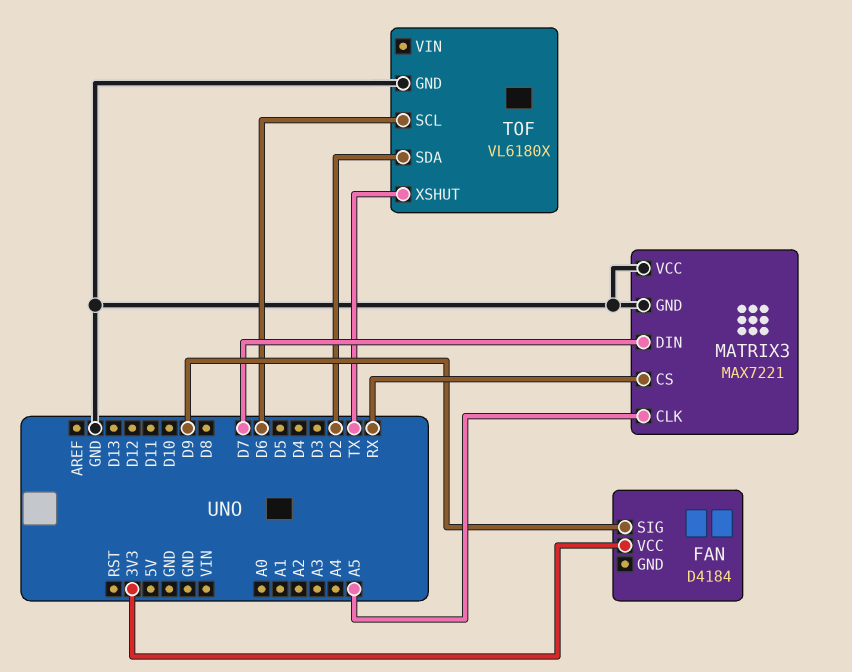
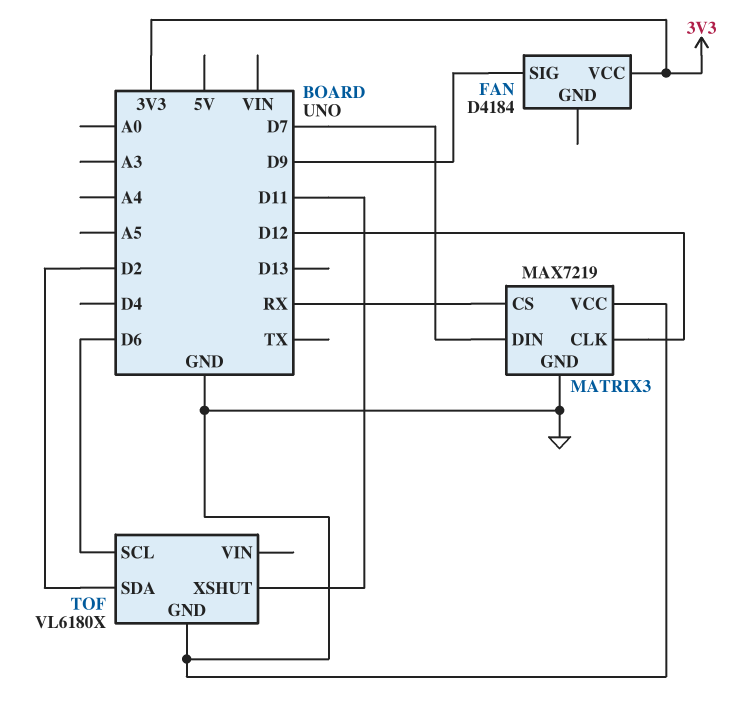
MATRIX3: MAX7221 -> MAX7219
MATRIX3 pin CLK: A5 -> D12
TOF pin XSHUT: TX -> D11

